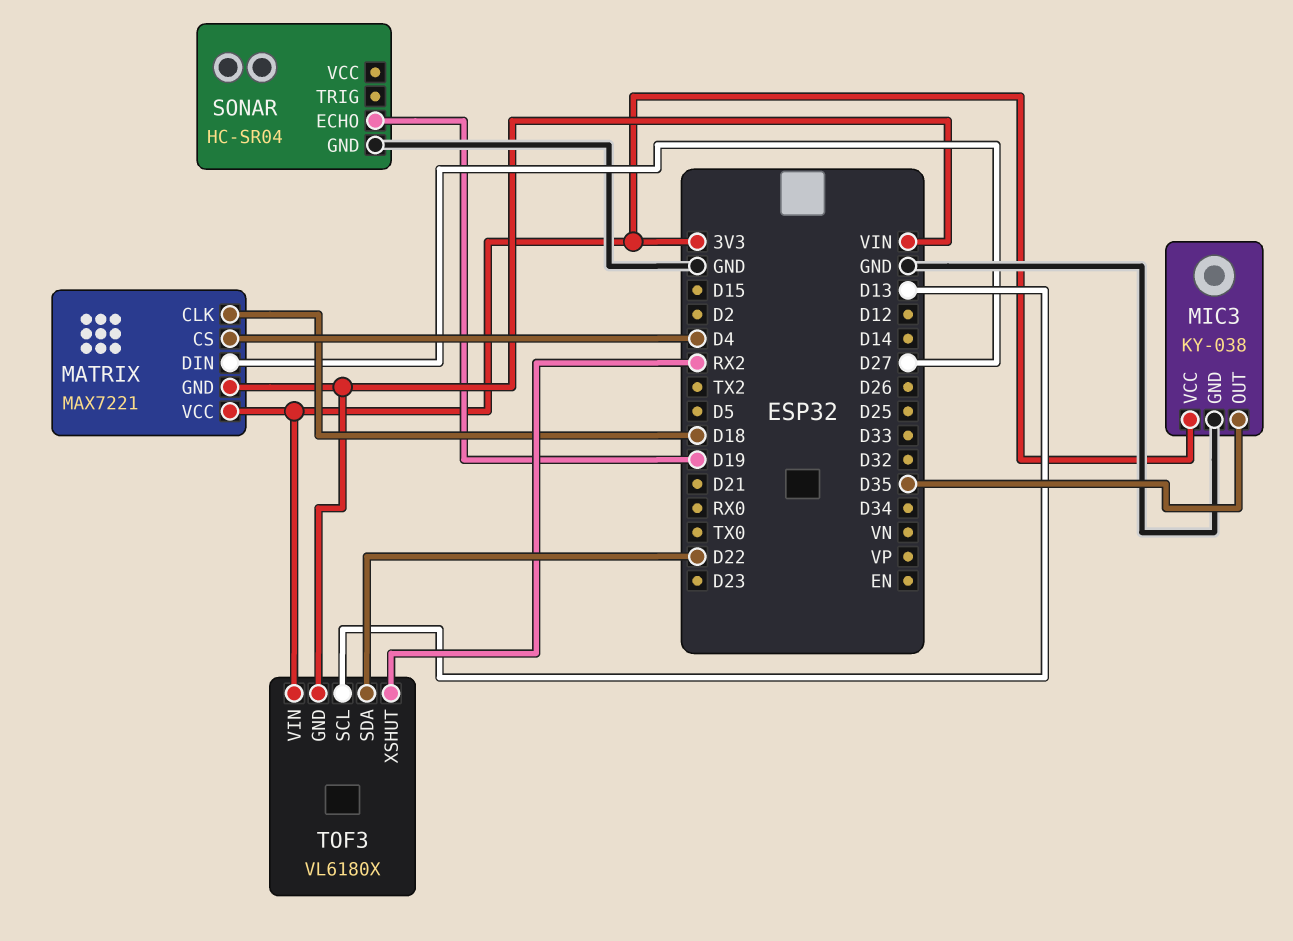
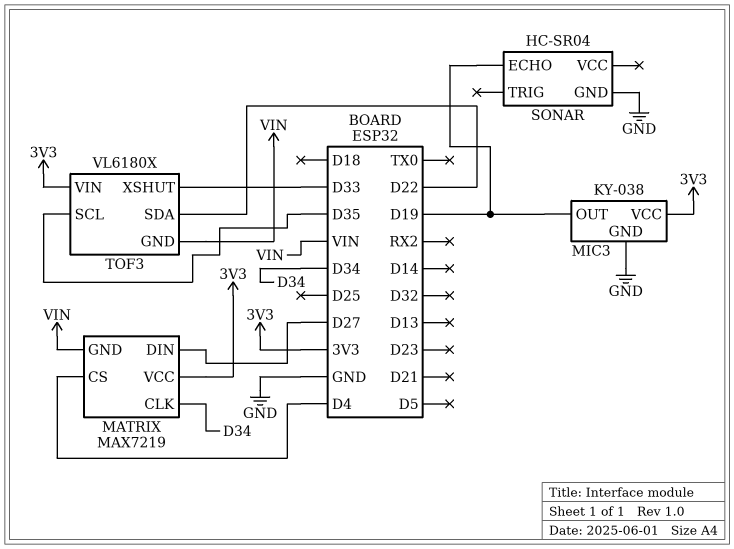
MATRIX: MAX7221 -> MAX7219
MATRIX pin CLK: D18 -> D34
MIC3 pin OUT: D35 -> D19
TOF3 pin SCL: D13 -> D35
TOF3 pin XSHUT: RX2 -> D33

